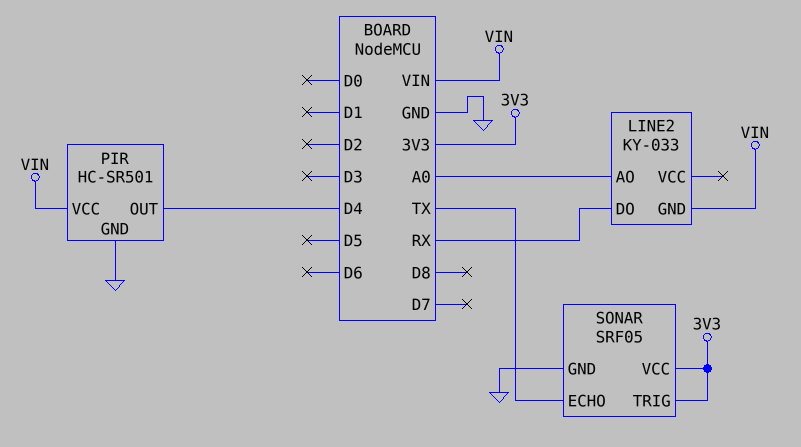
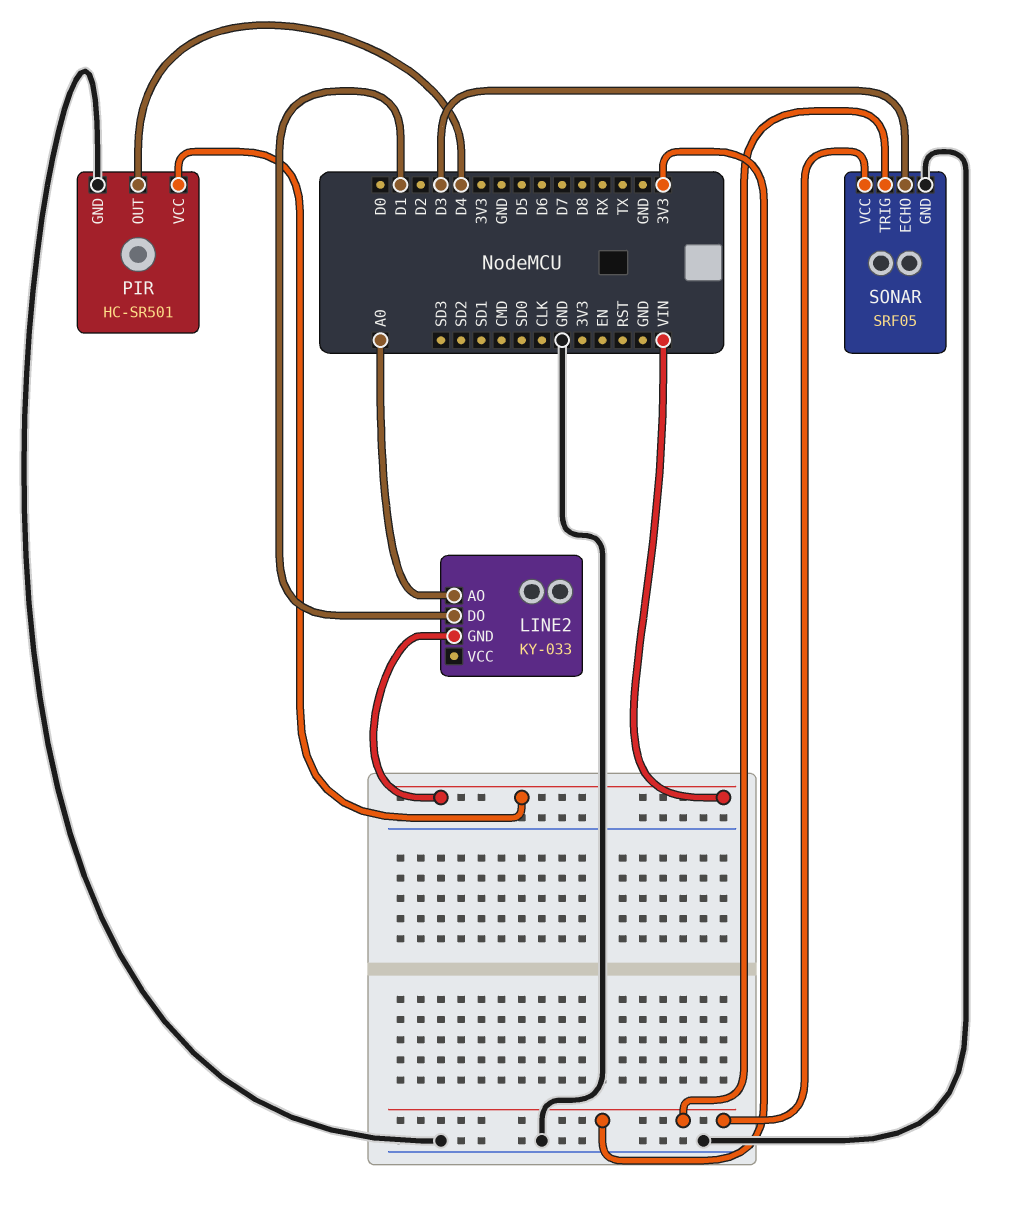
LINE2 pin DO: RX -> D1
SONAR pin ECHO: TX -> D3

